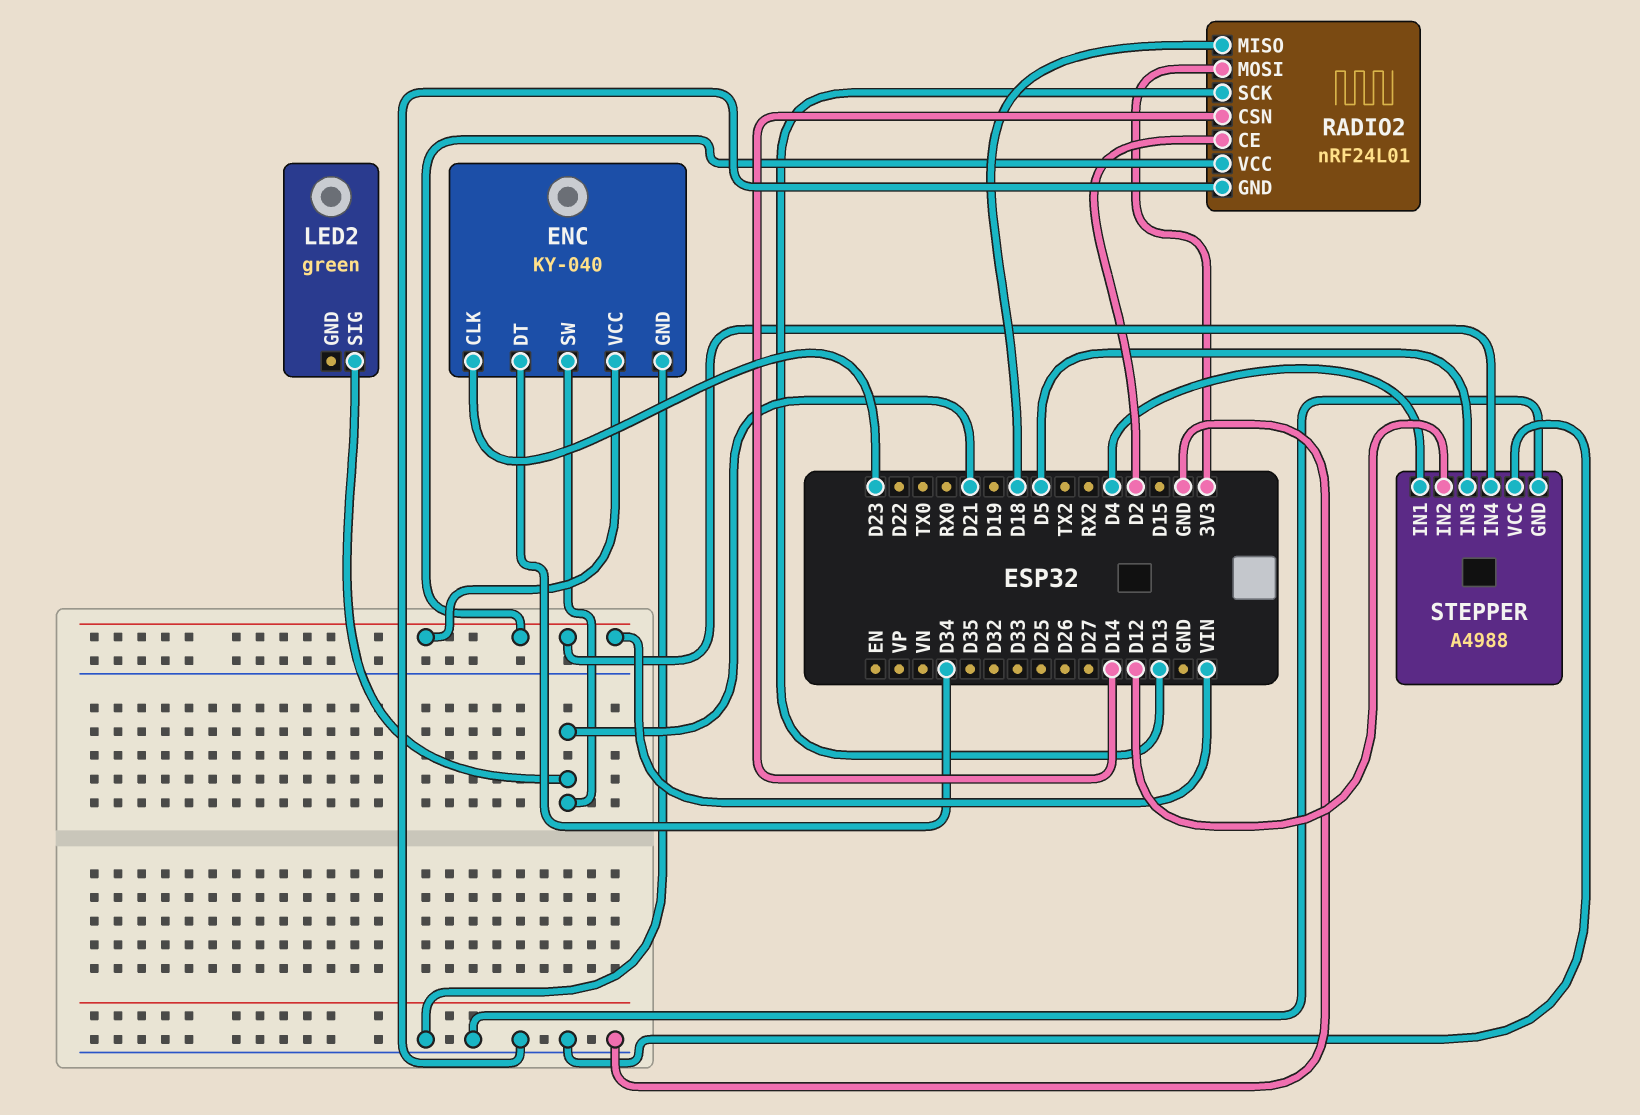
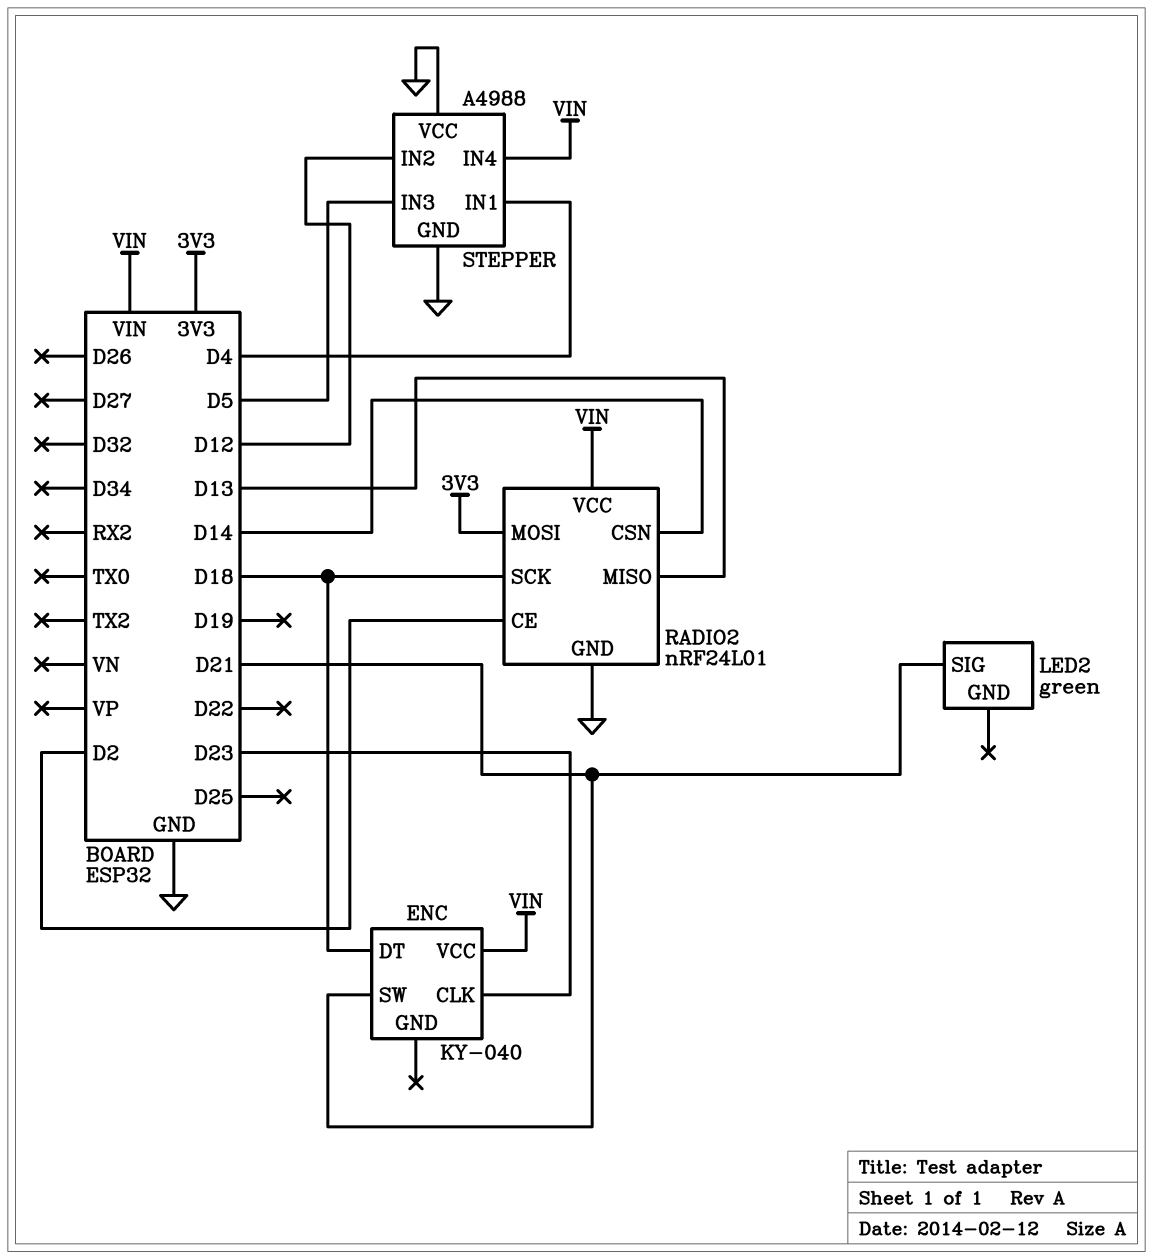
ENC pin DT: D34 -> D18
ENC pin GND: GND -> none
RADIO2 pin MISO: D18 -> D13
RADIO2 pin SCK: D13 -> D18

